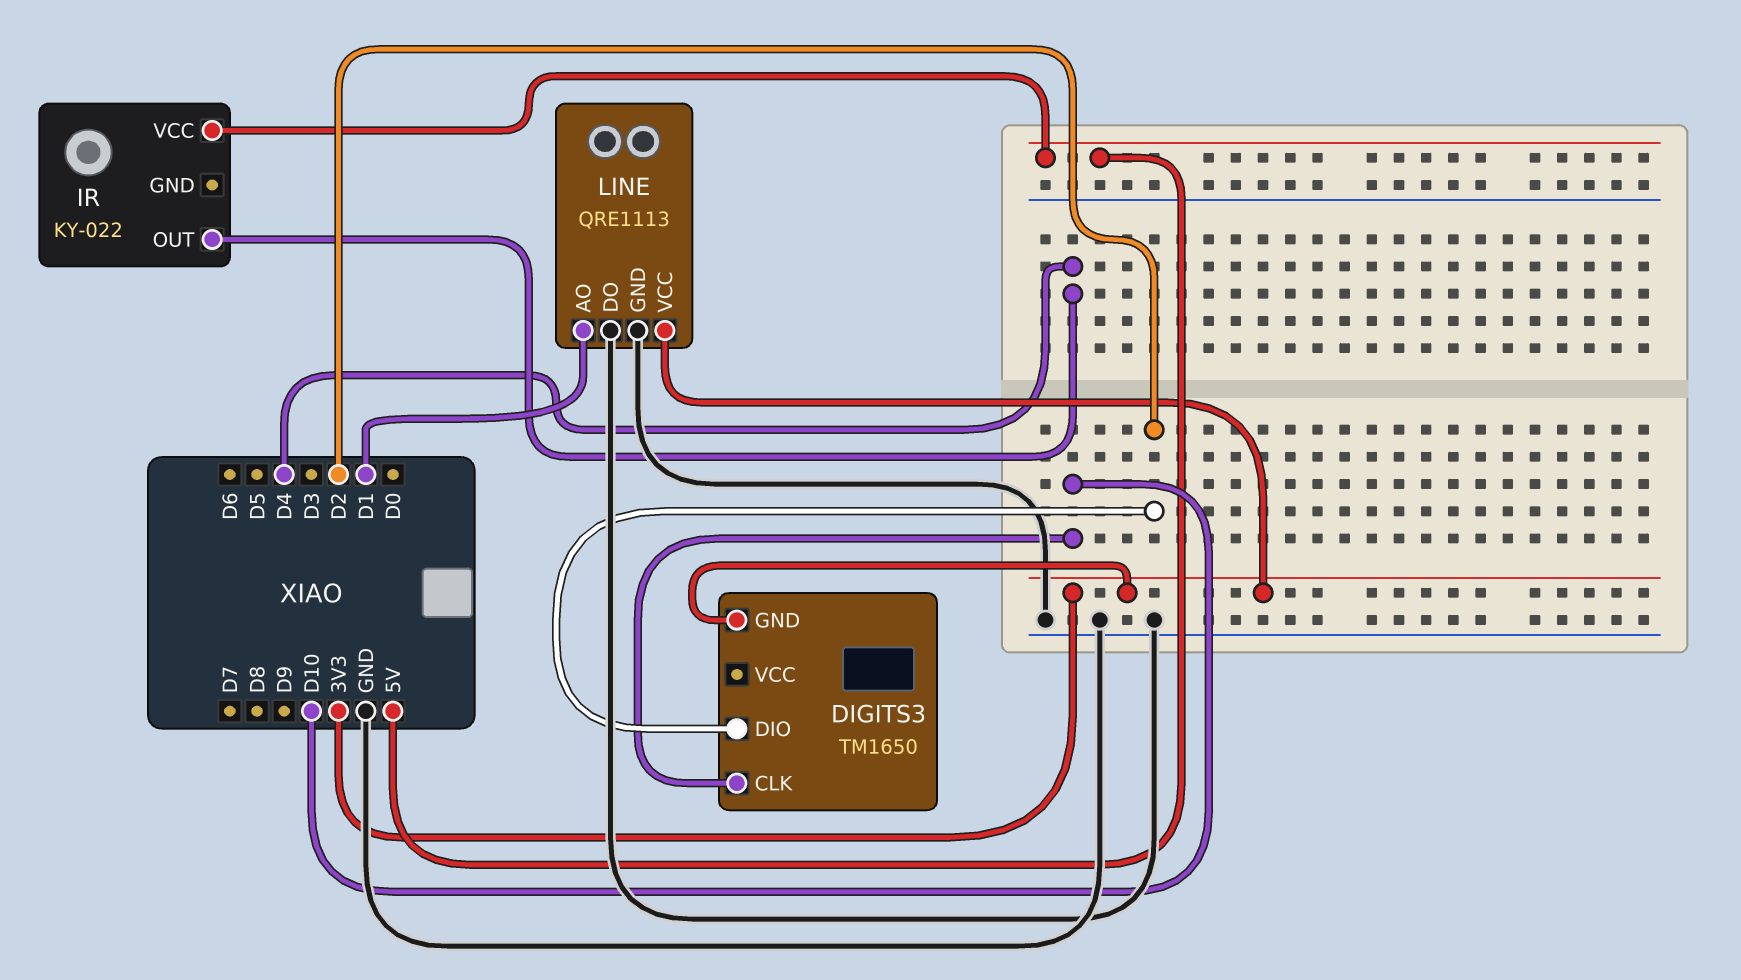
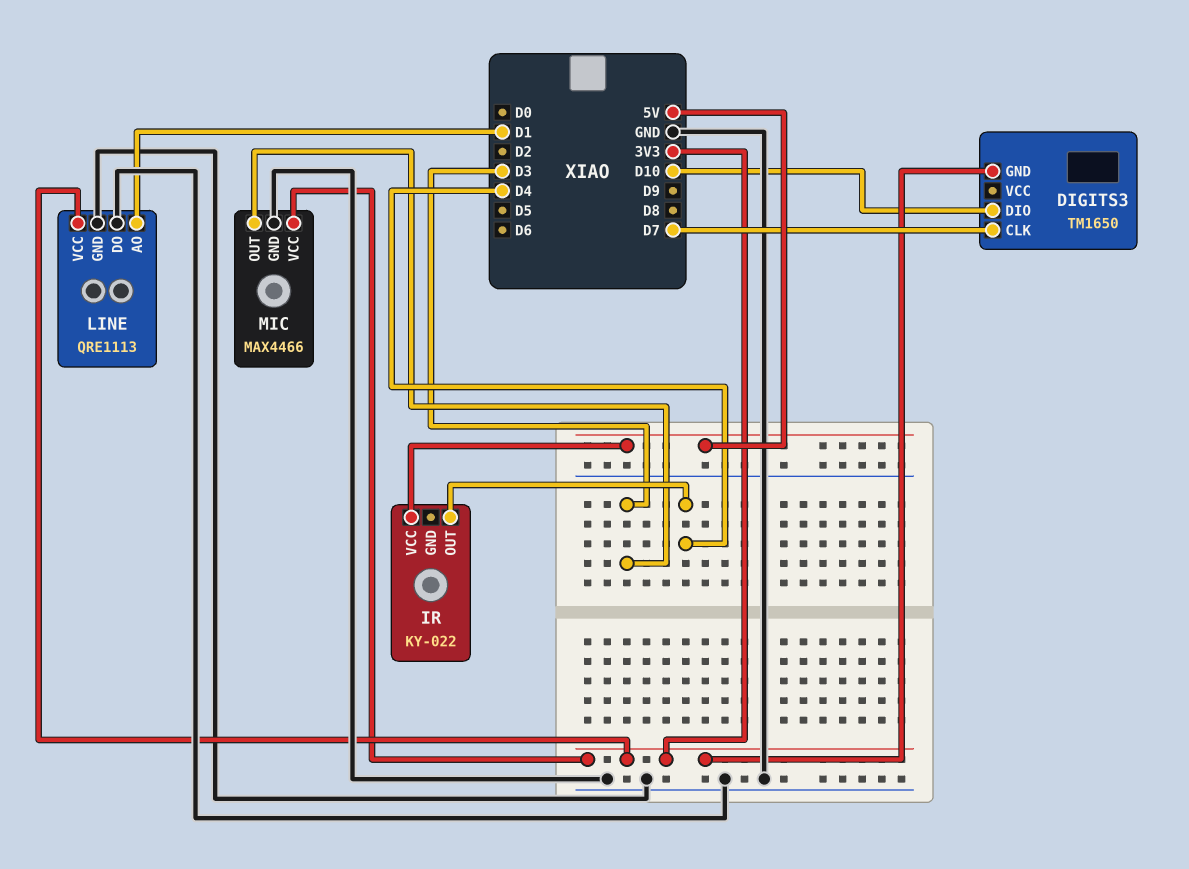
DIGITS3 pin CLK: D10 -> D7
DIGITS3 pin DIO: D2 -> D10
MIC: none -> MAX4466
MIC pin GND: none -> GND
MIC pin OUT: none -> D3
MIC pin VCC: none -> 3V3

